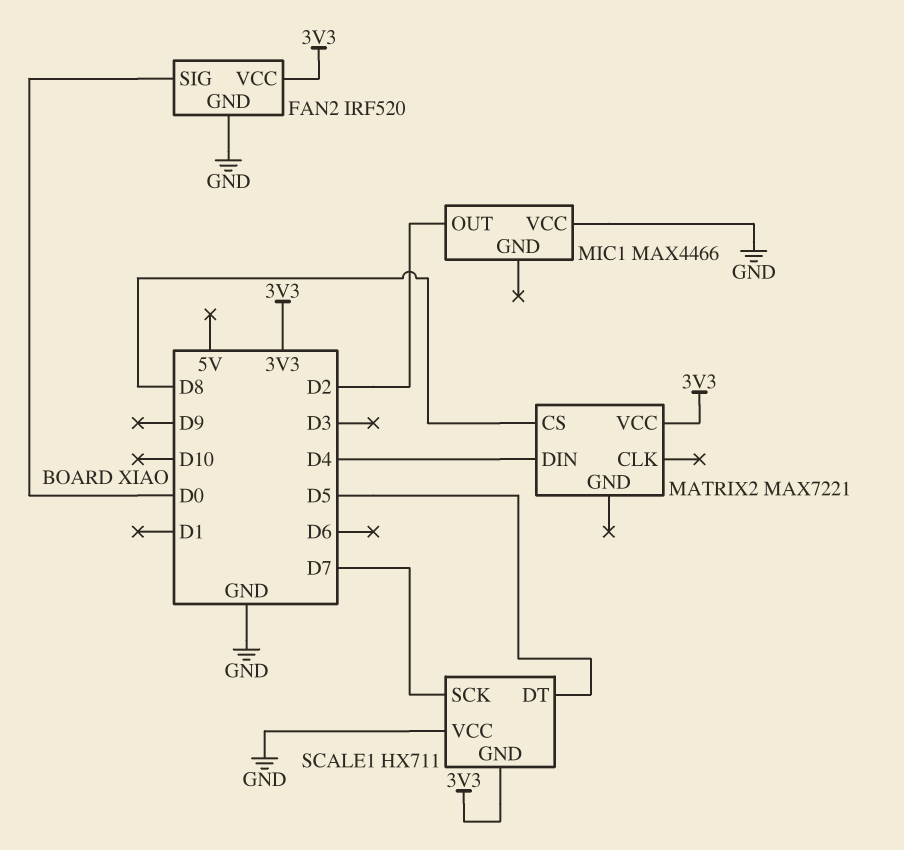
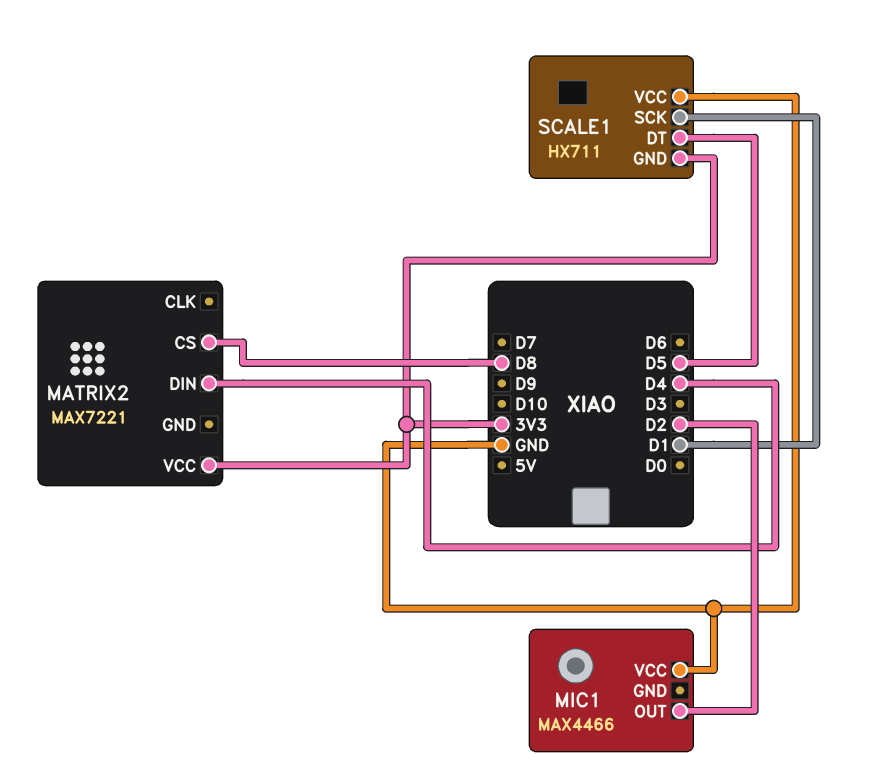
FAN2: IRF520 -> none
FAN2 pin GND: GND -> none
FAN2 pin SIG: D0 -> none
FAN2 pin VCC: 3V3 -> none
SCALE1 pin SCK: D7 -> D1

